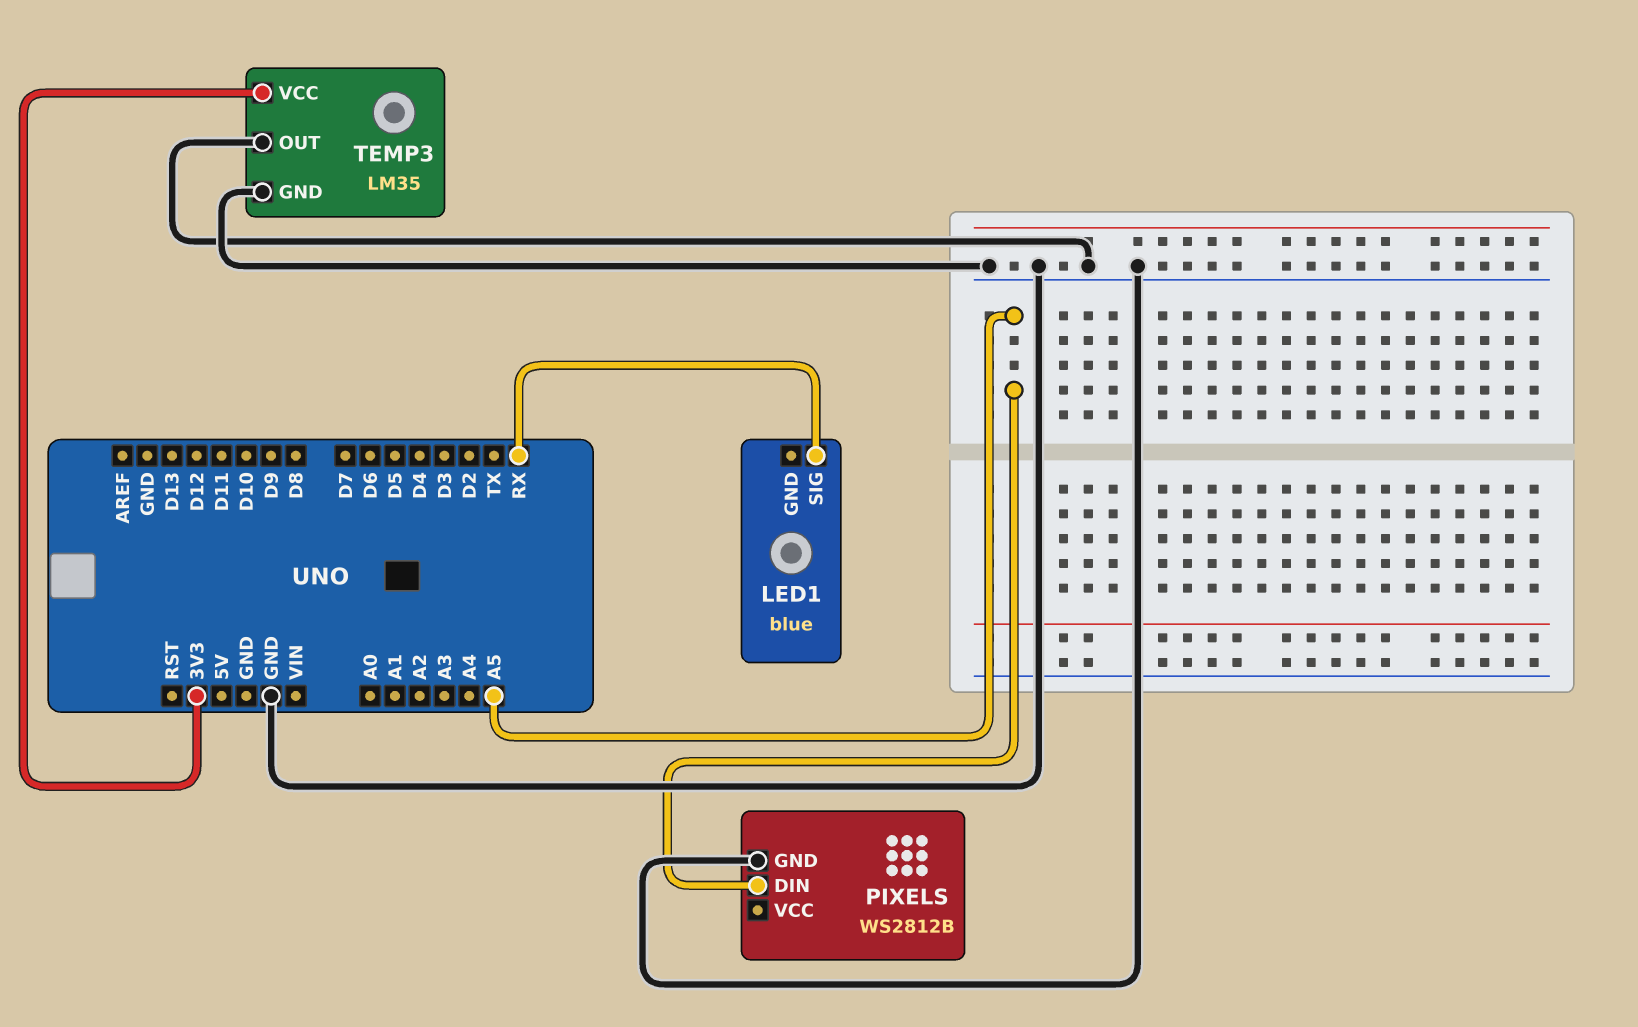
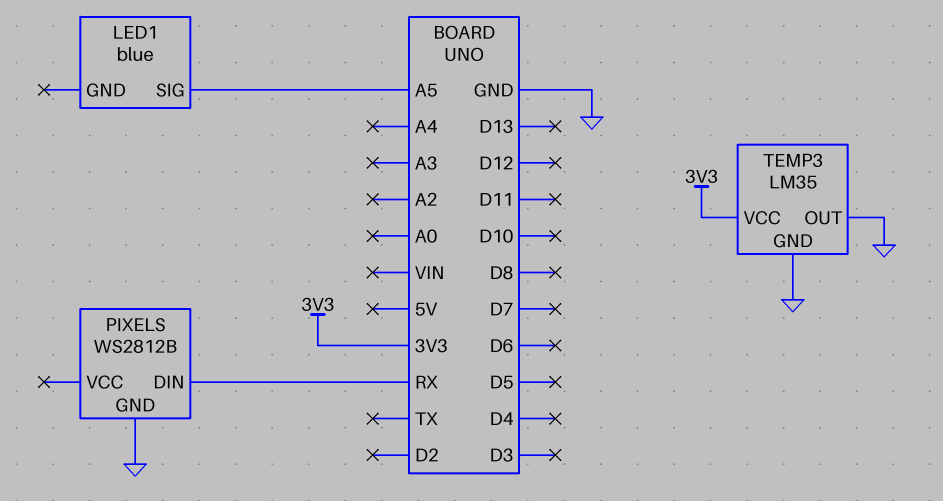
LED1 pin SIG: RX -> A5
PIXELS pin DIN: A5 -> RX

